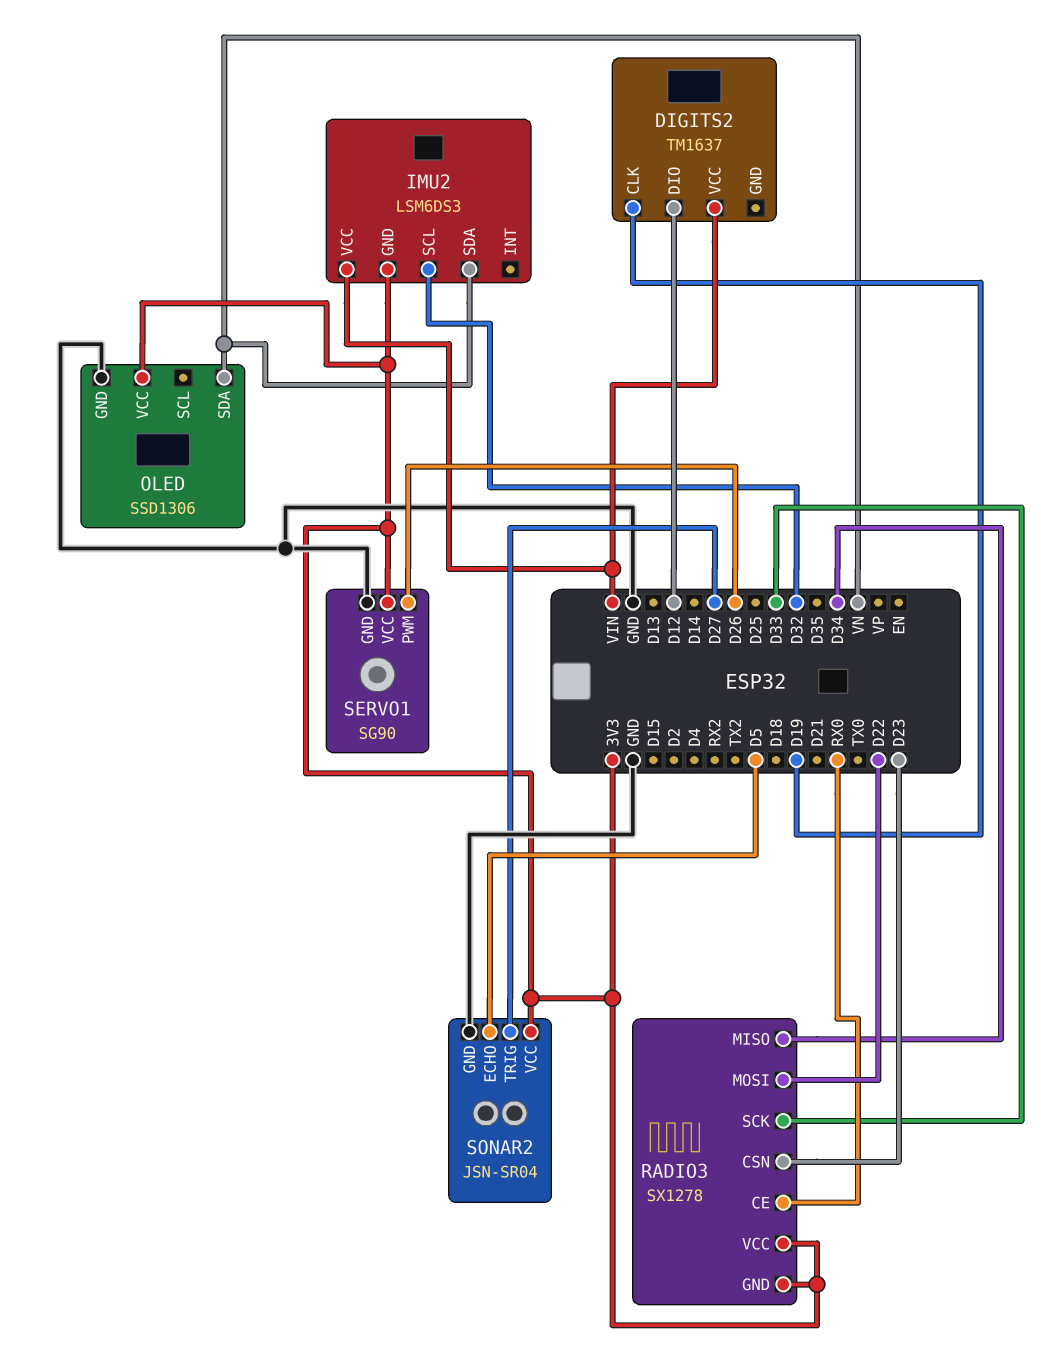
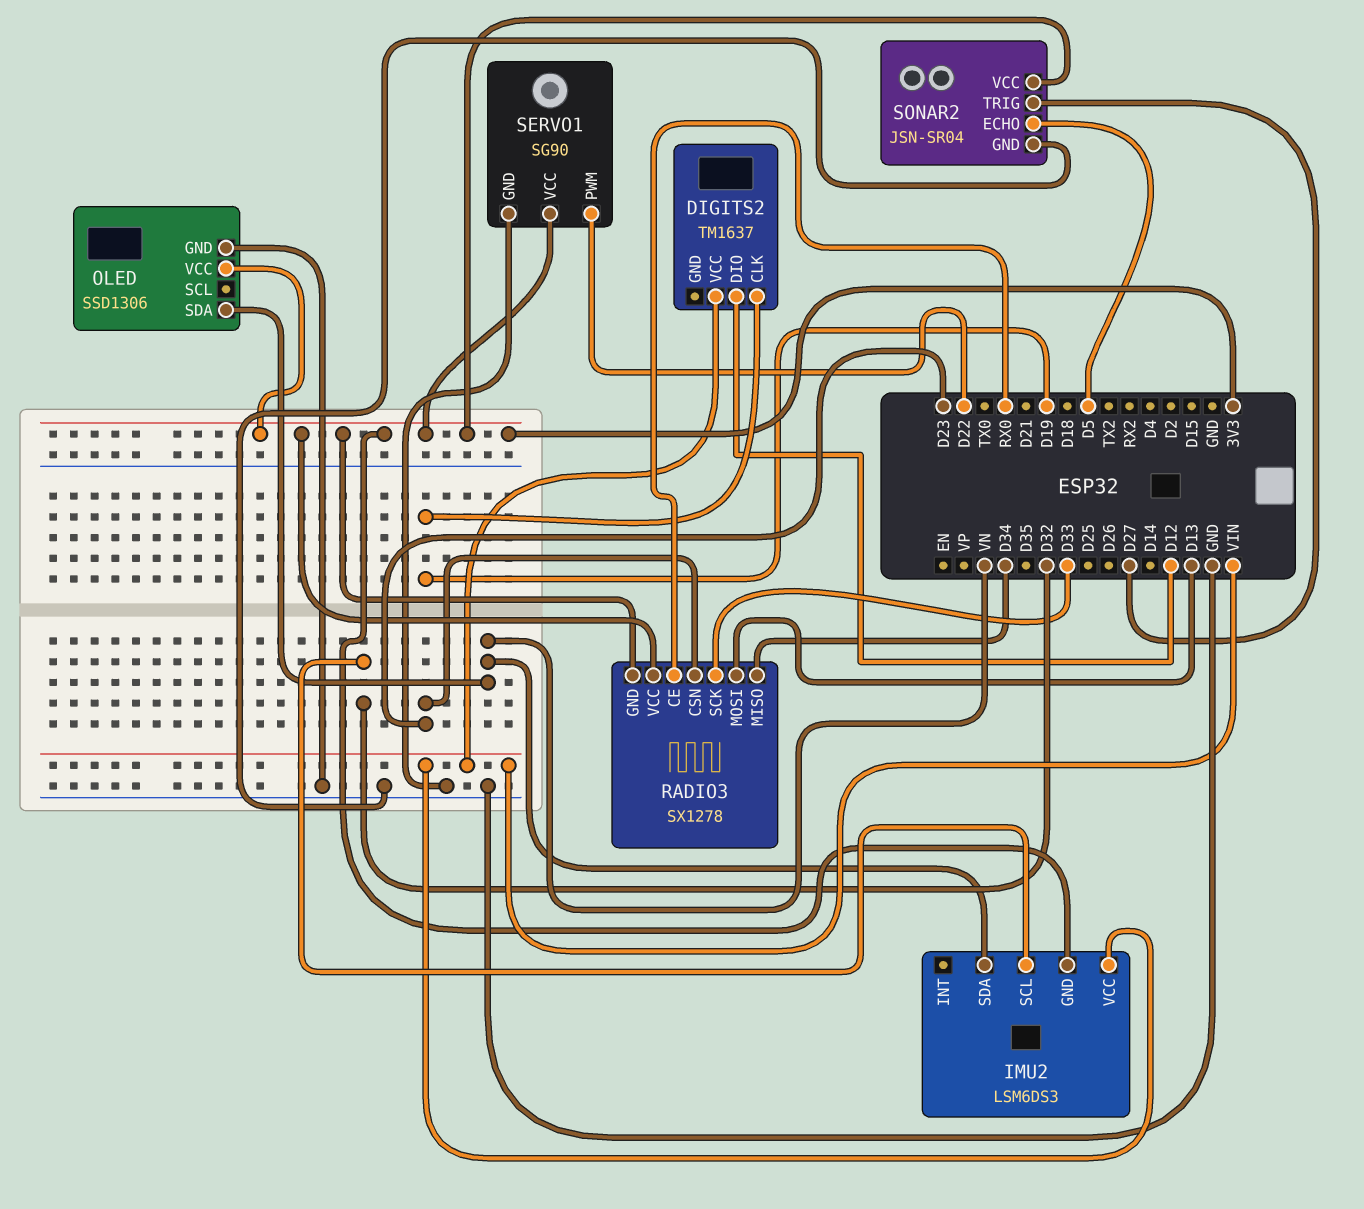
RADIO3 pin MOSI: D22 -> D13
SERVO1 pin PWM: D26 -> D22

